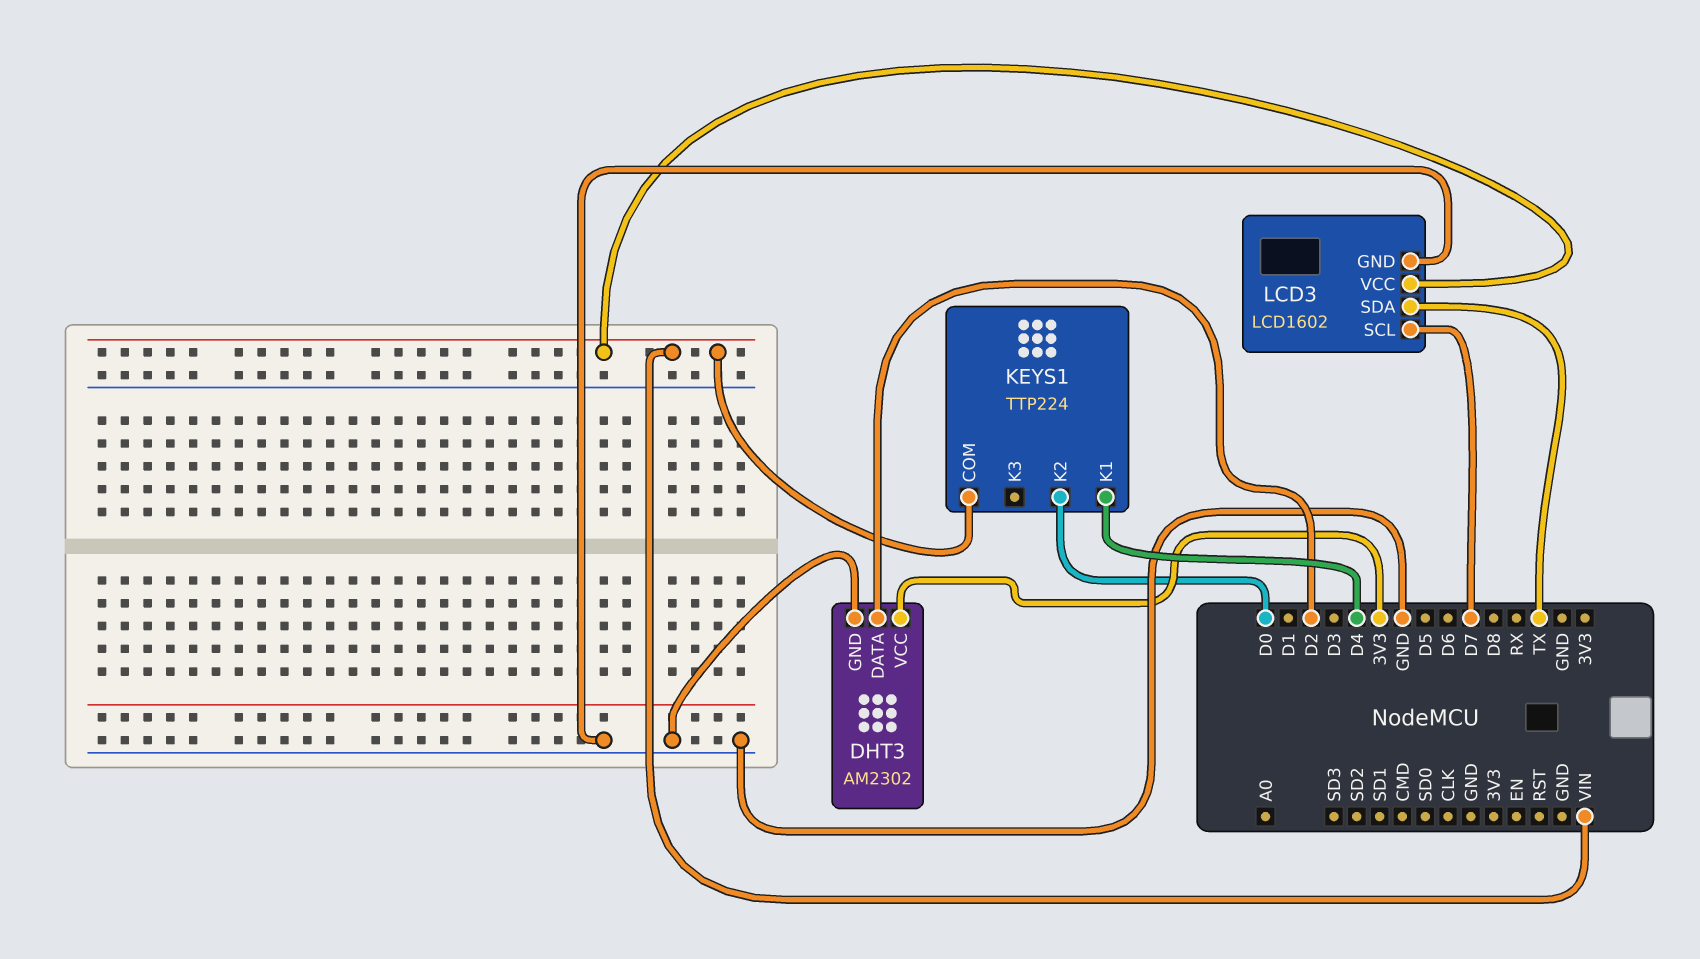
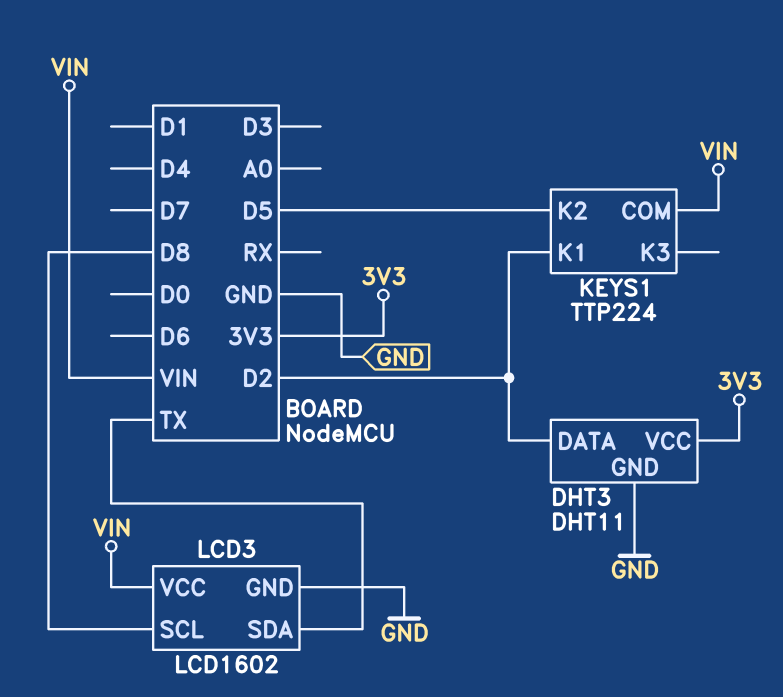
DHT3: AM2302 -> DHT11
KEYS1 pin K1: D4 -> D2
KEYS1 pin K2: D0 -> D5
LCD3 pin SCL: D7 -> D8

